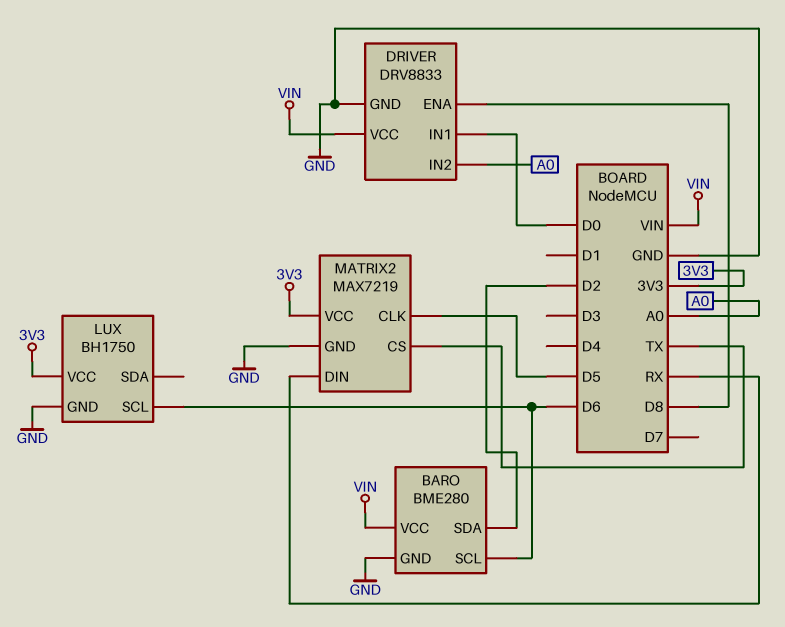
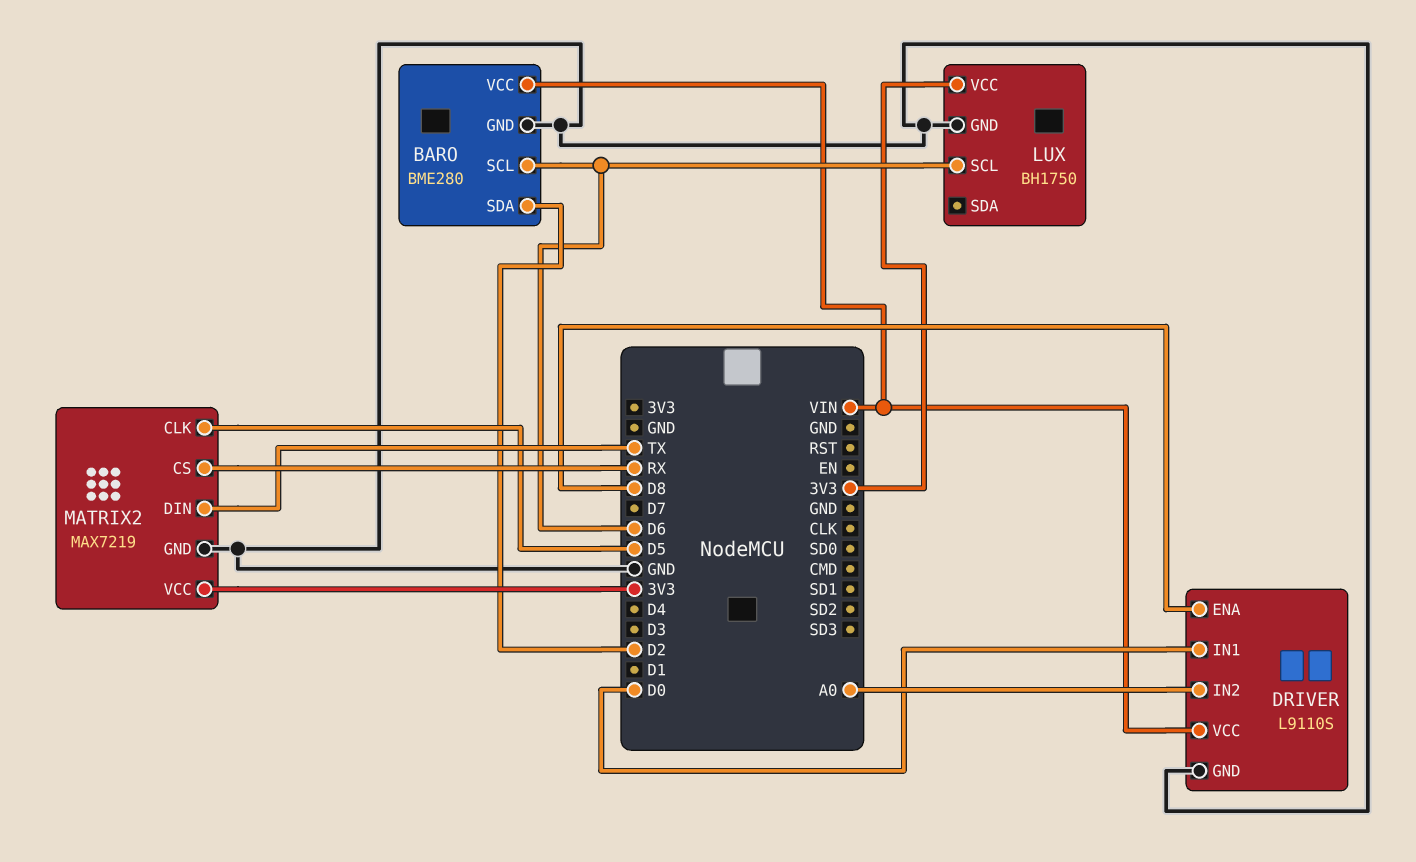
DRIVER: DRV8833 -> L9110S
MATRIX2 pin CS: TX -> RX
MATRIX2 pin DIN: RX -> TX

